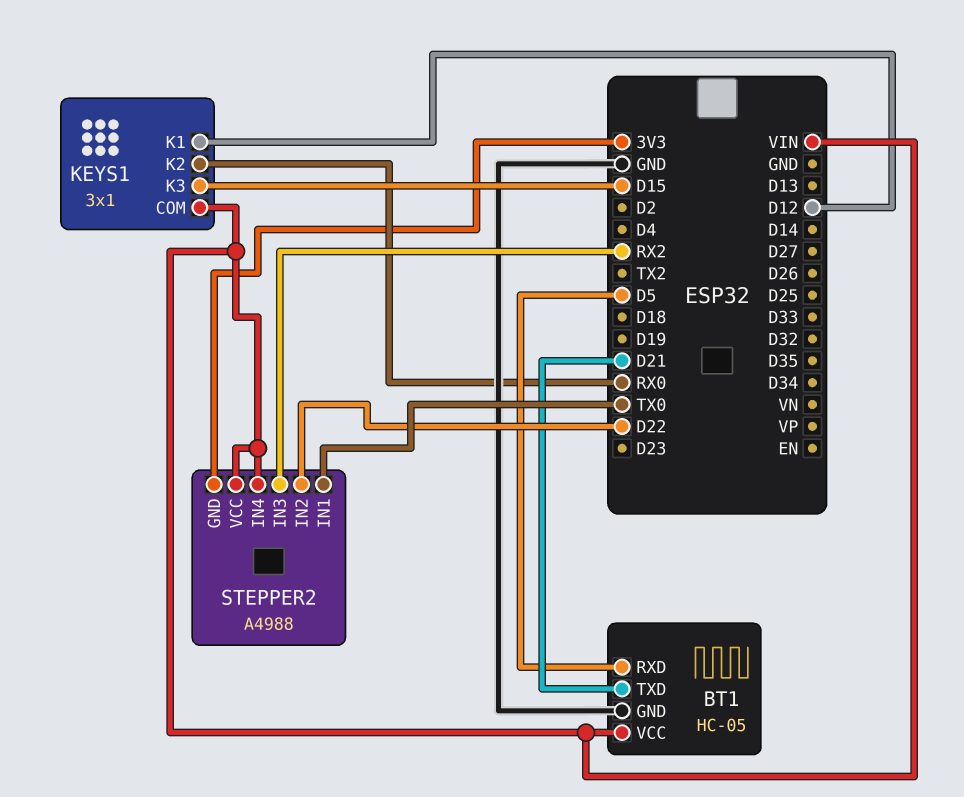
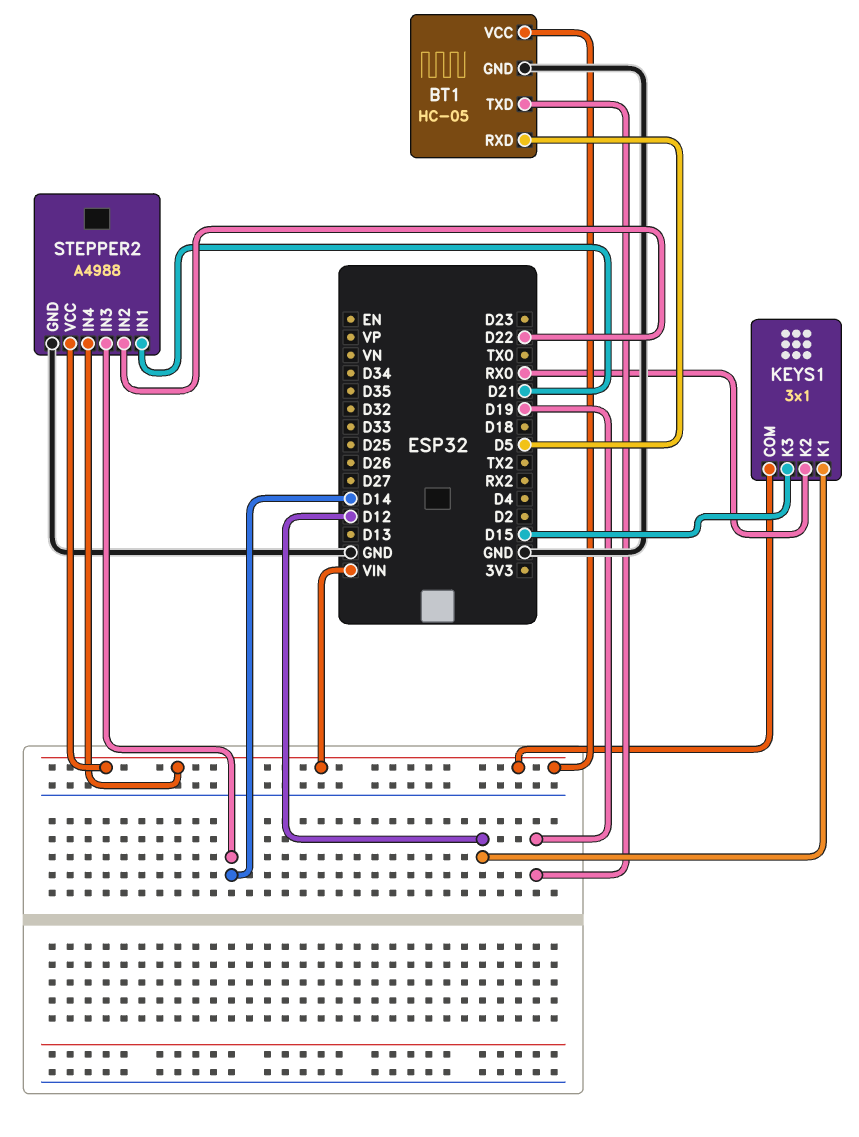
BT1 pin TXD: D21 -> D19
STEPPER2 pin GND: 3V3 -> GND
STEPPER2 pin IN1: TX0 -> D21
STEPPER2 pin IN3: RX2 -> D14

